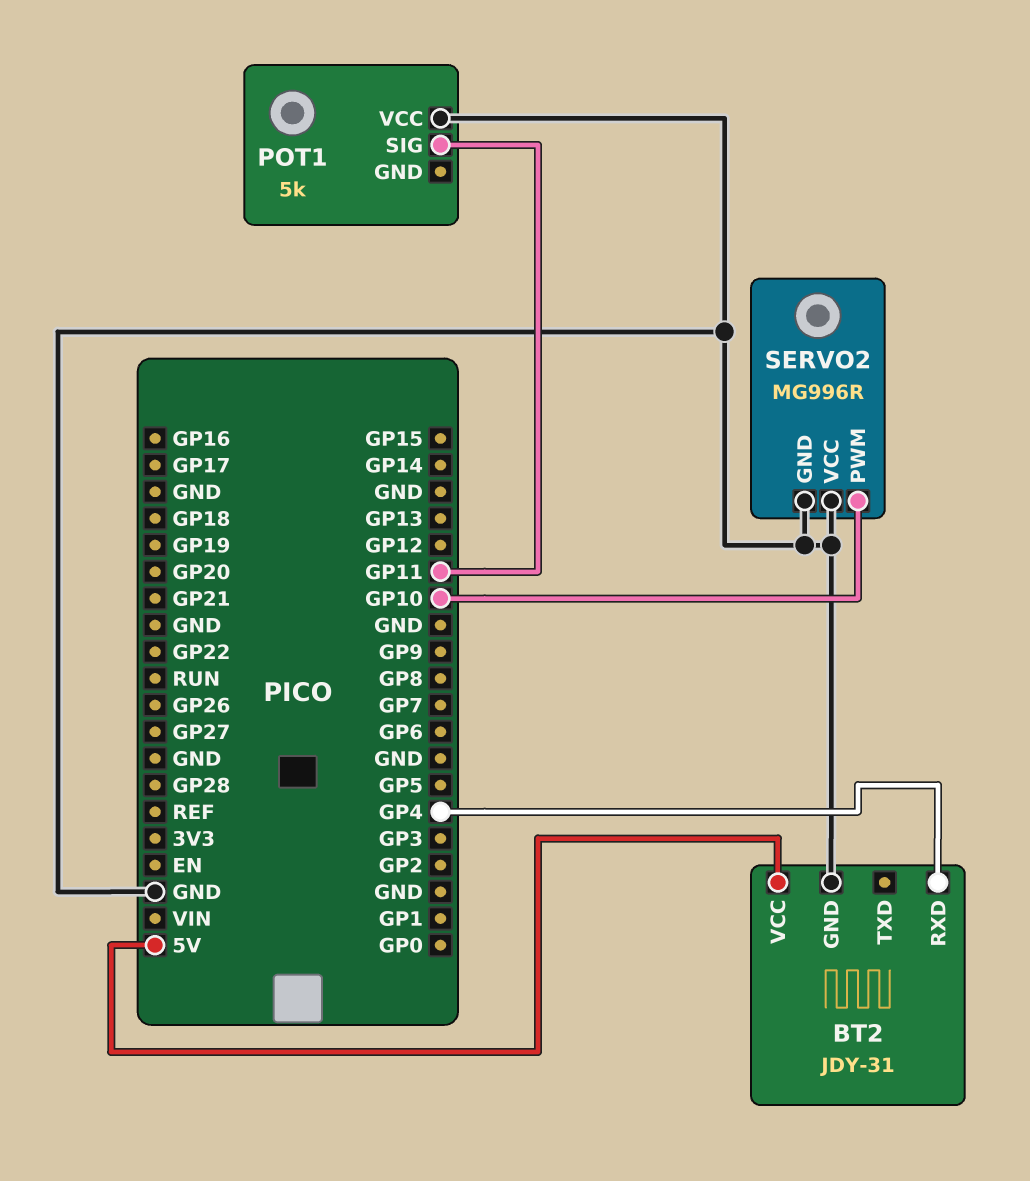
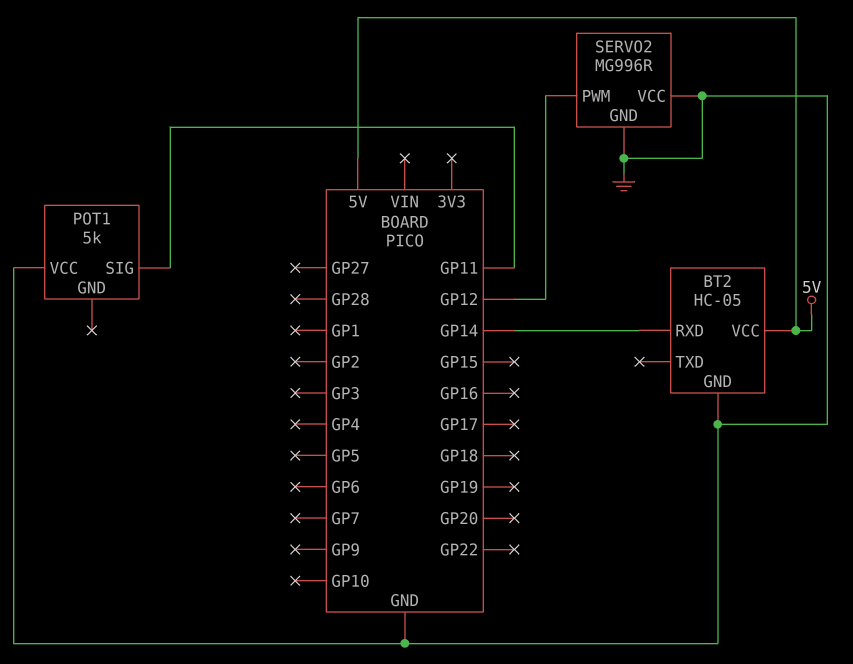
BT2: JDY-31 -> HC-05
BT2 pin RXD: GP4 -> GP14
SERVO2 pin PWM: GP10 -> GP12

